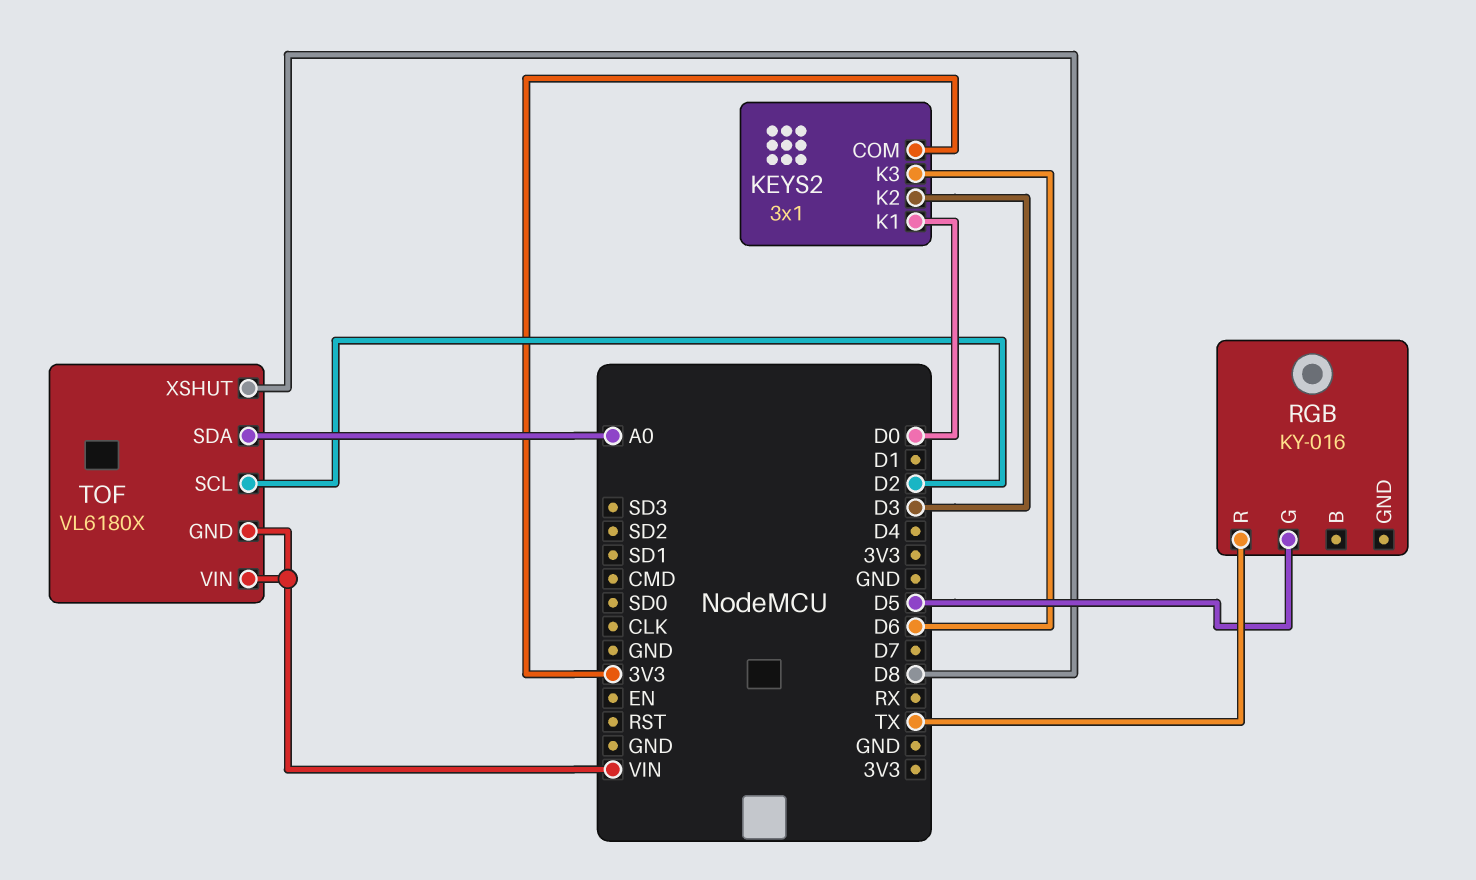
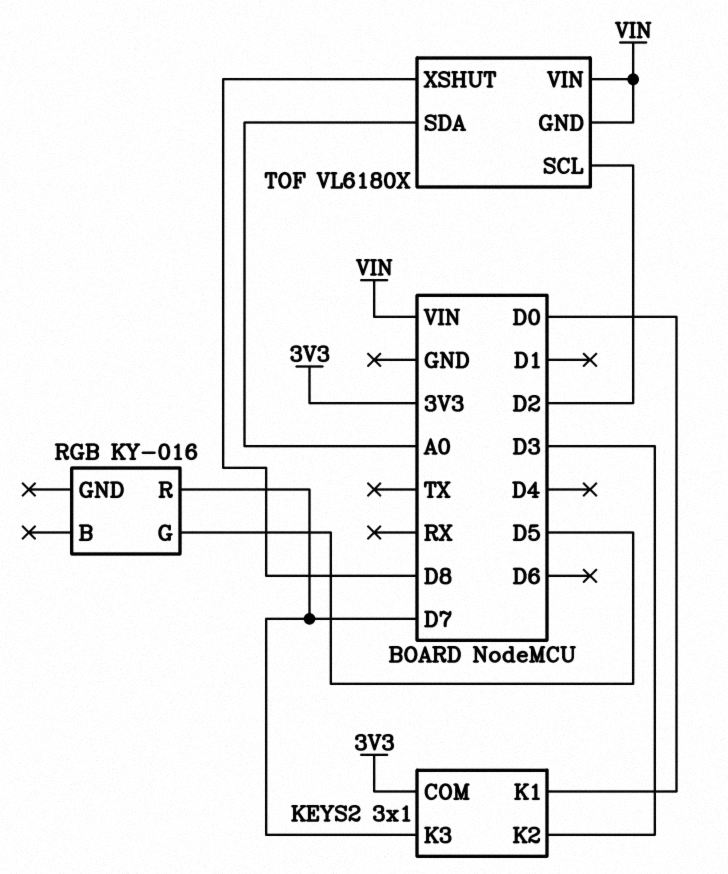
KEYS2 pin K3: D6 -> D7
RGB pin R: TX -> D7

